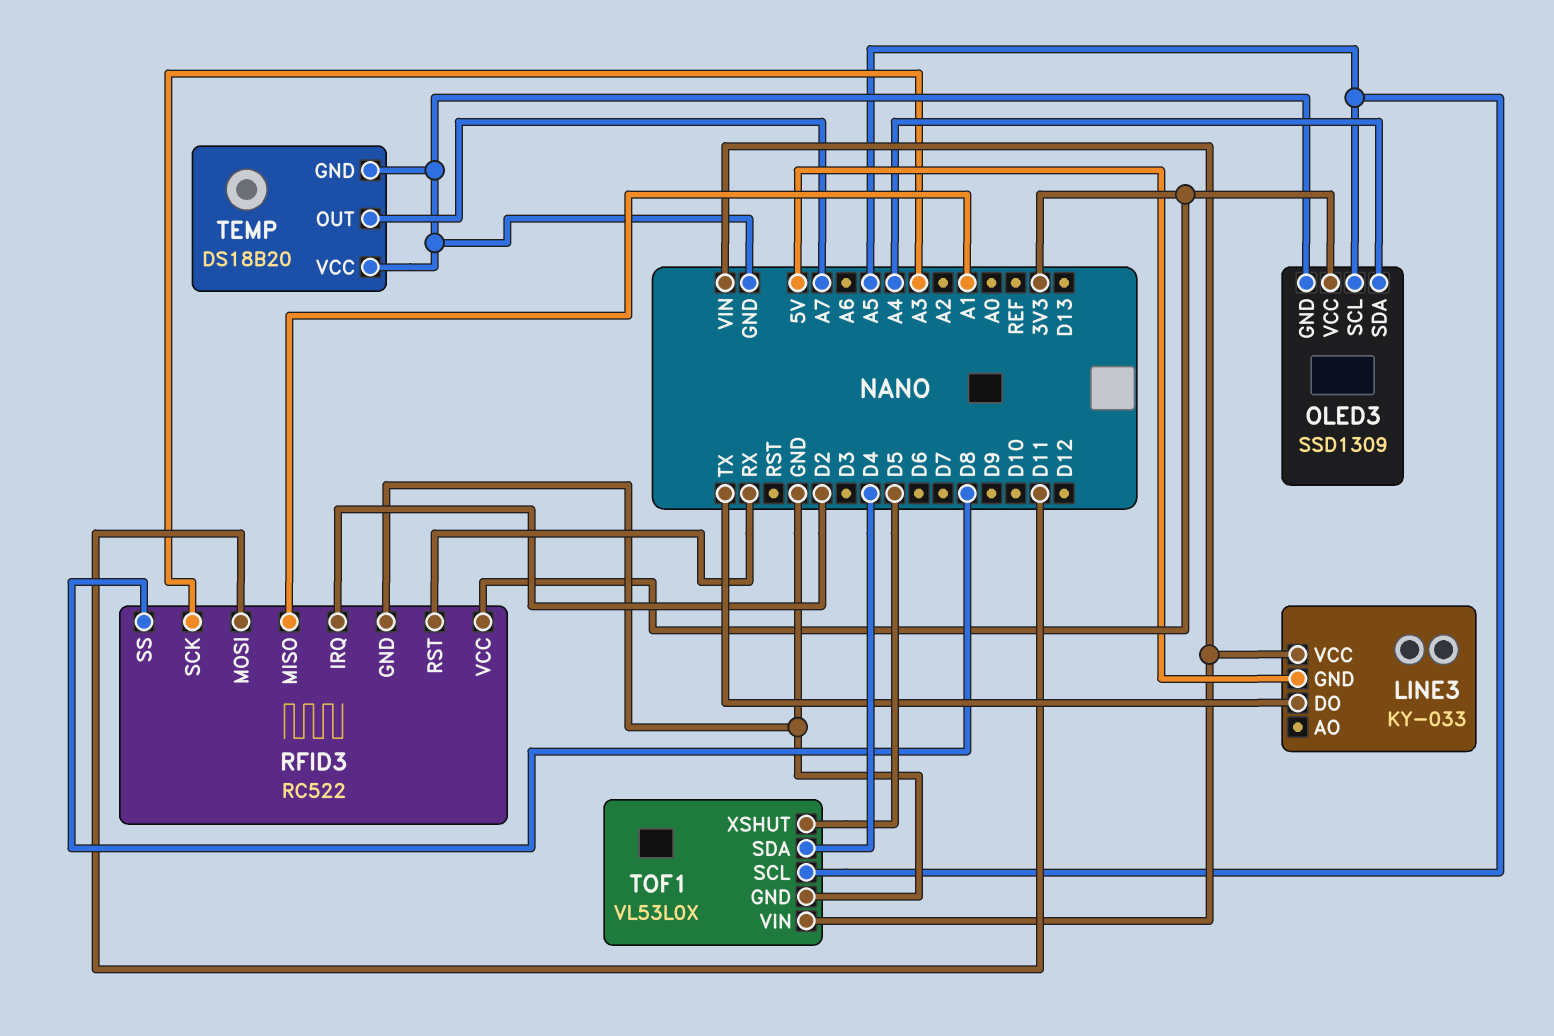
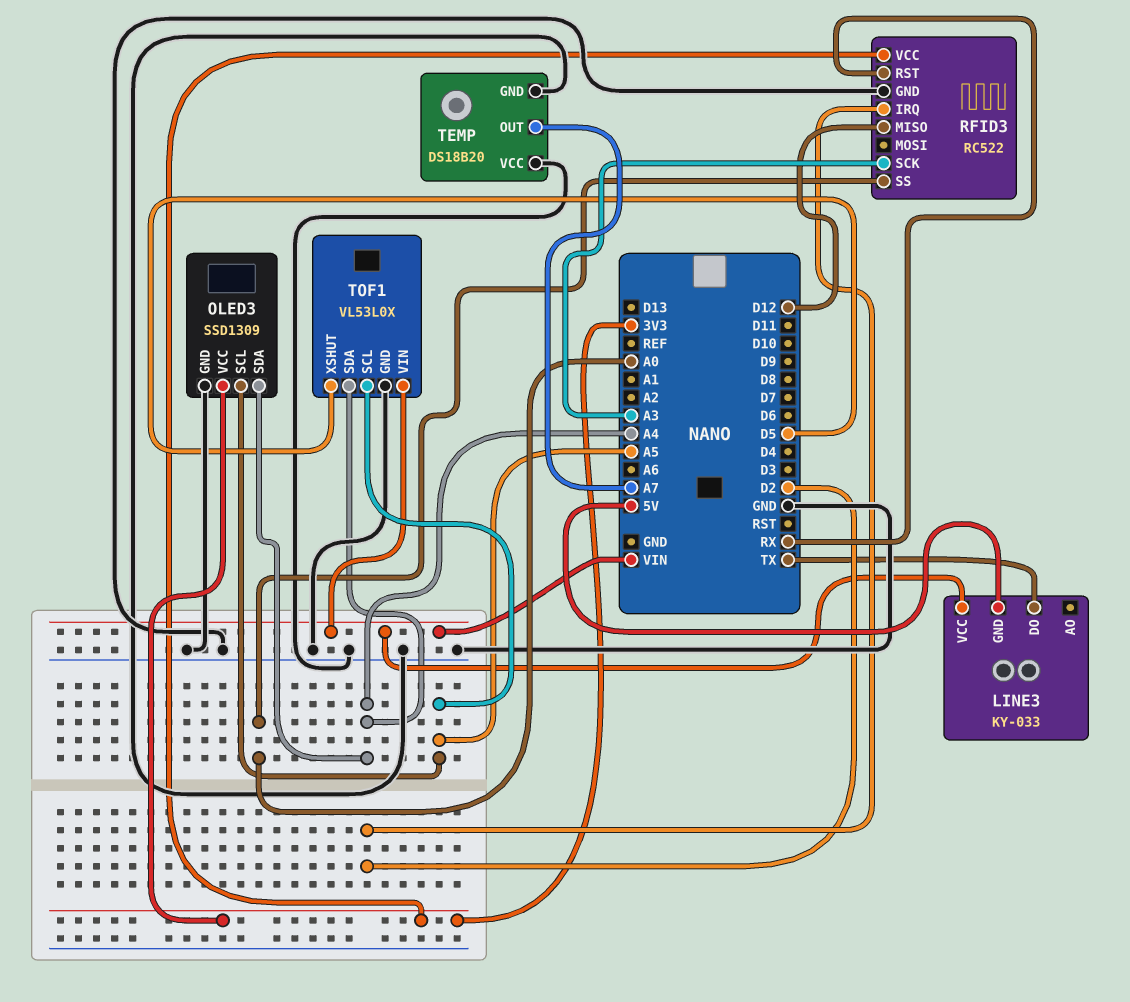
RFID3 pin MISO: A1 -> D12
RFID3 pin MOSI: D11 -> none
RFID3 pin SS: D8 -> A0
TOF1 pin SDA: D4 -> A4

